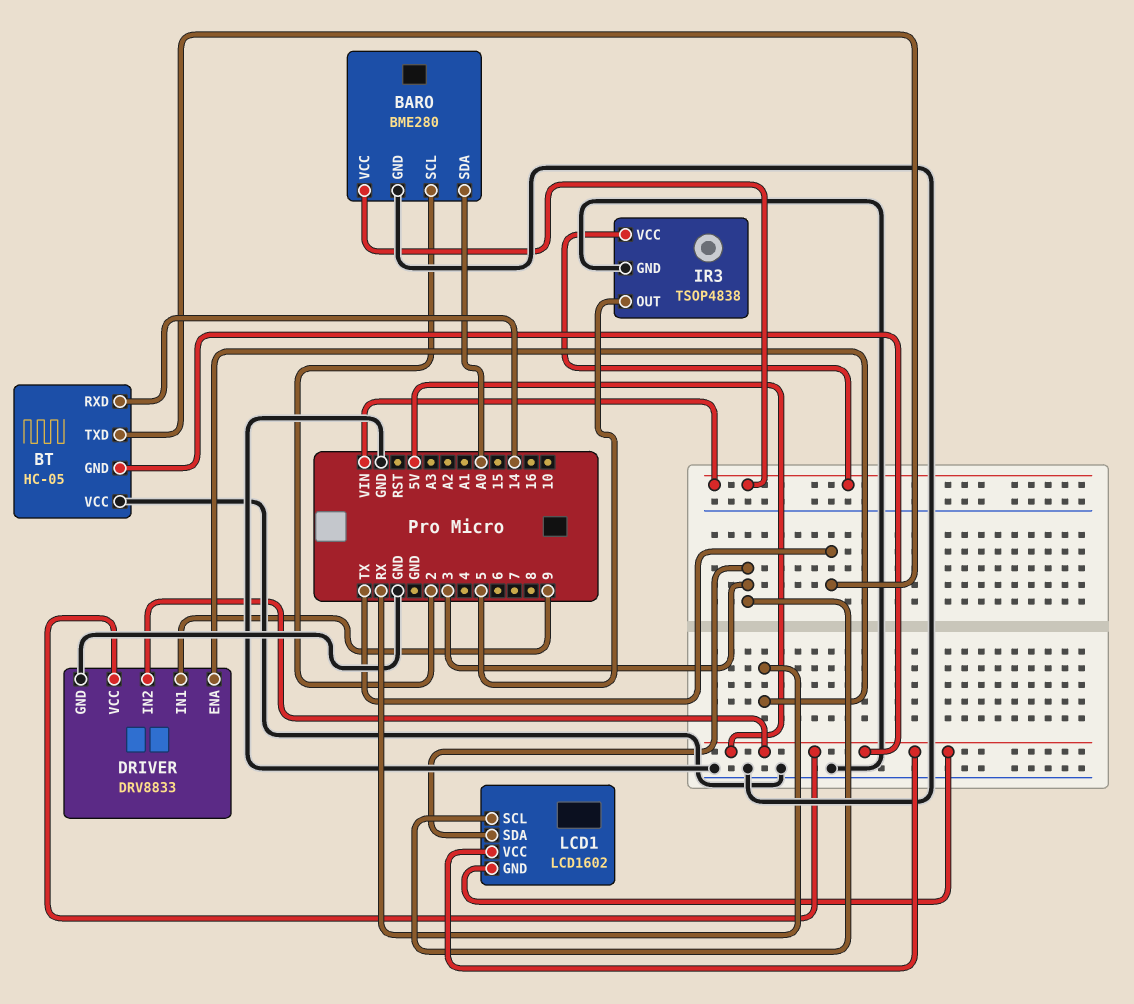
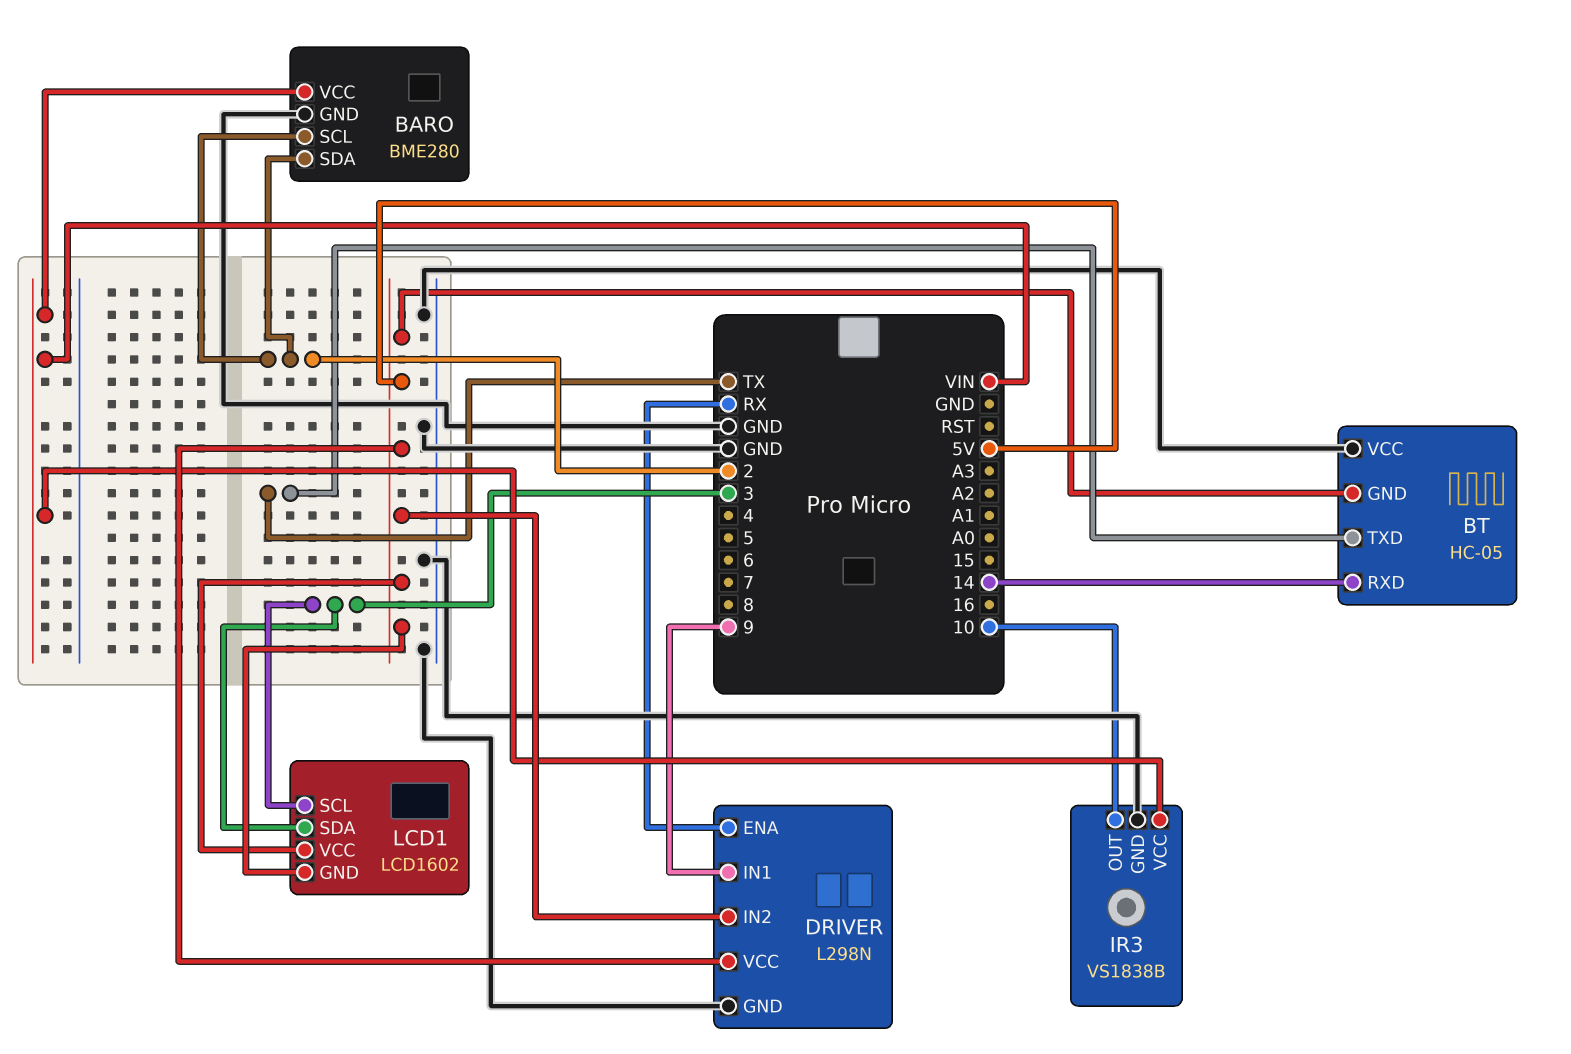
BARO pin SDA: A0 -> 2
DRIVER: DRV8833 -> L298N
IR3: TSOP4838 -> VS1838B
IR3 pin OUT: 5 -> 10

